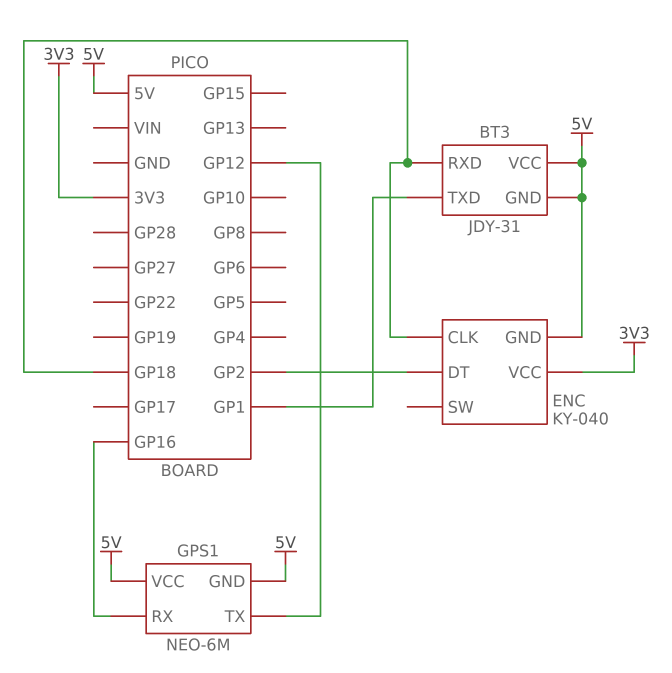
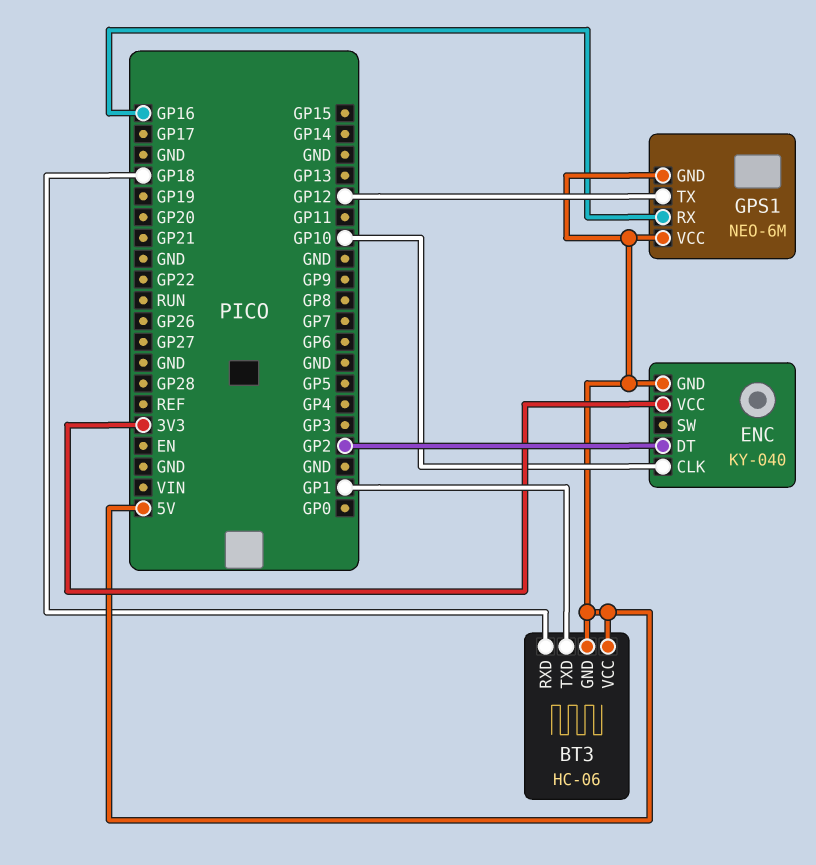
BT3: JDY-31 -> HC-06
ENC pin CLK: GP18 -> GP10

